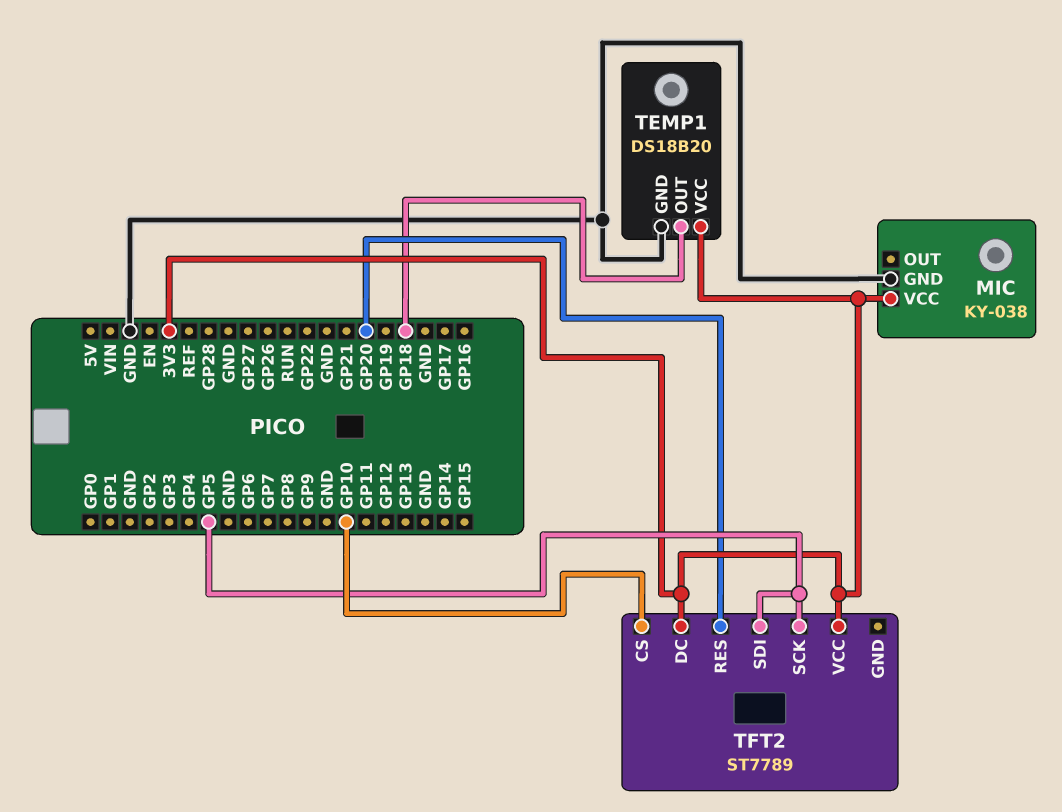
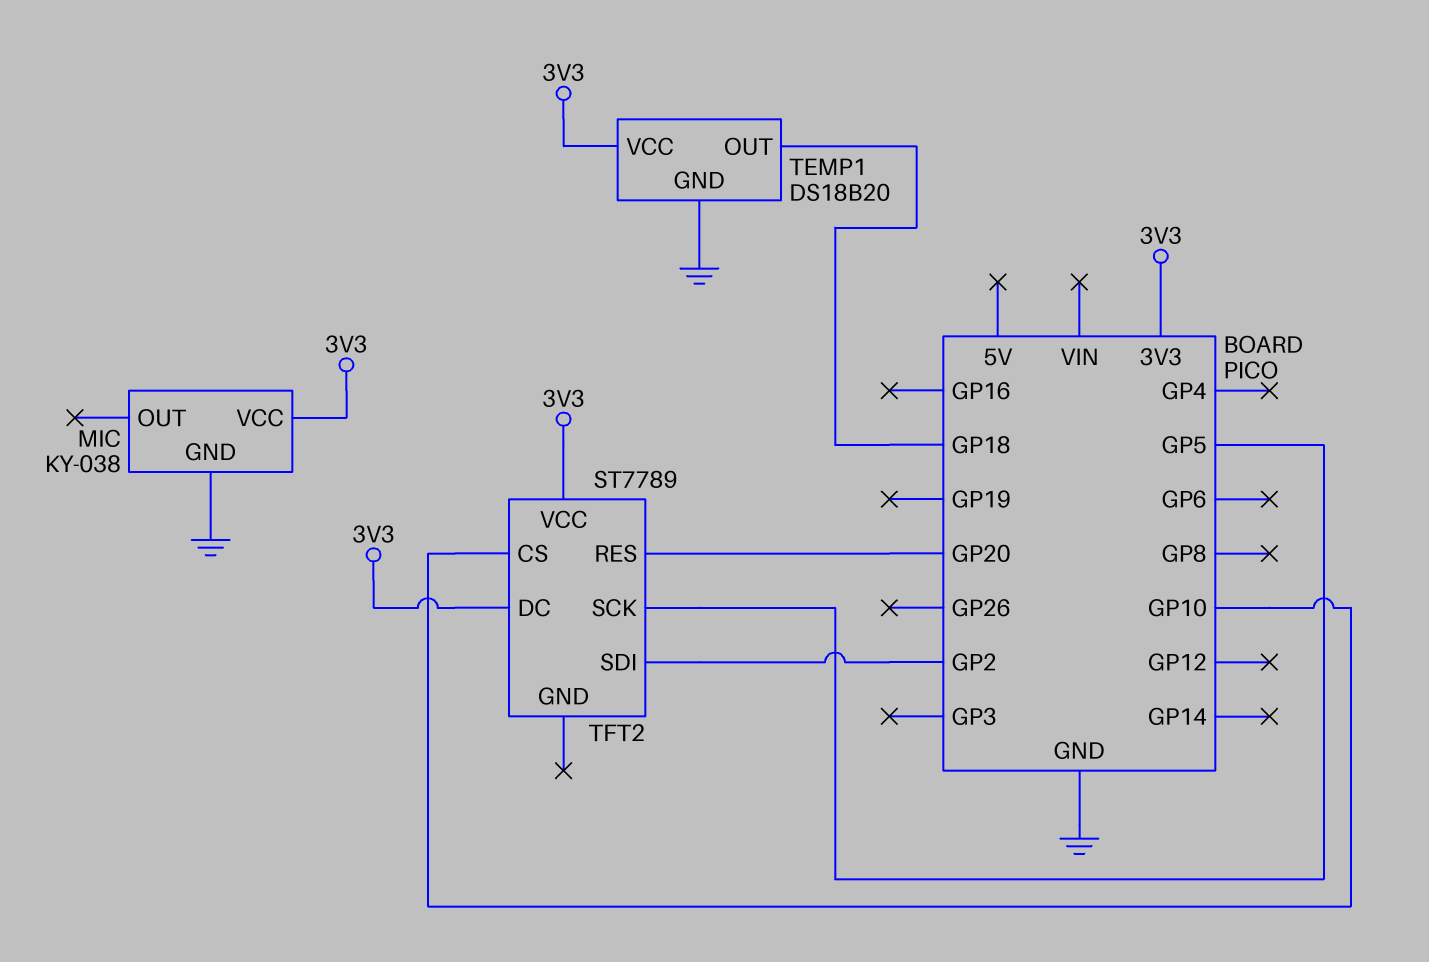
TFT2 pin SDI: GP5 -> GP2

